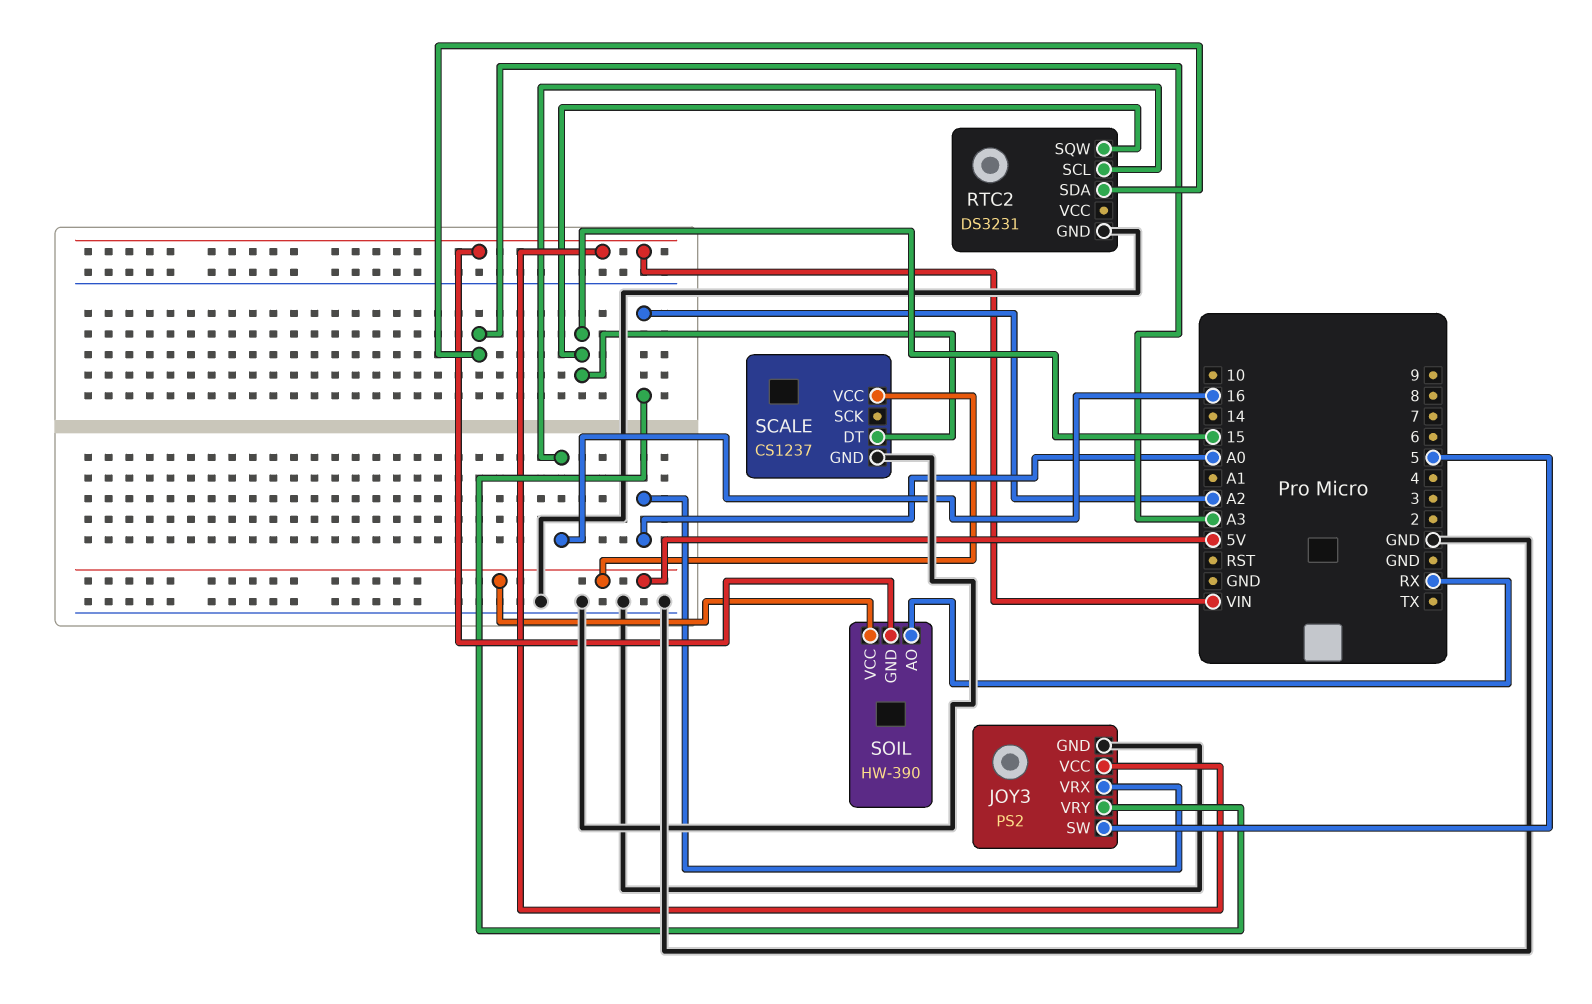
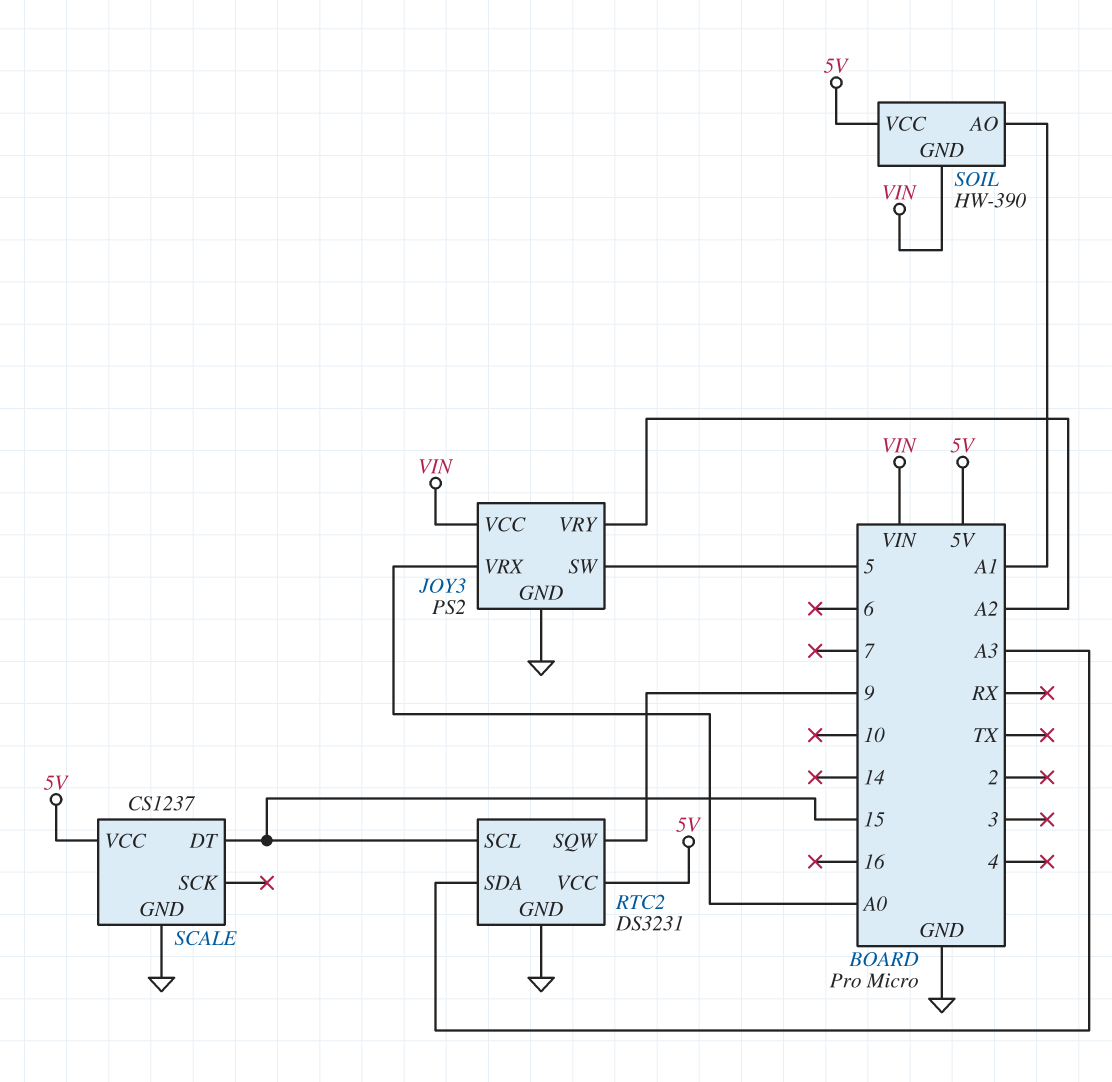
RTC2 pin SCL: 16 -> 15
RTC2 pin SQW: 15 -> 9
RTC2 pin VCC: none -> 5V
SOIL pin AO: RX -> A1

